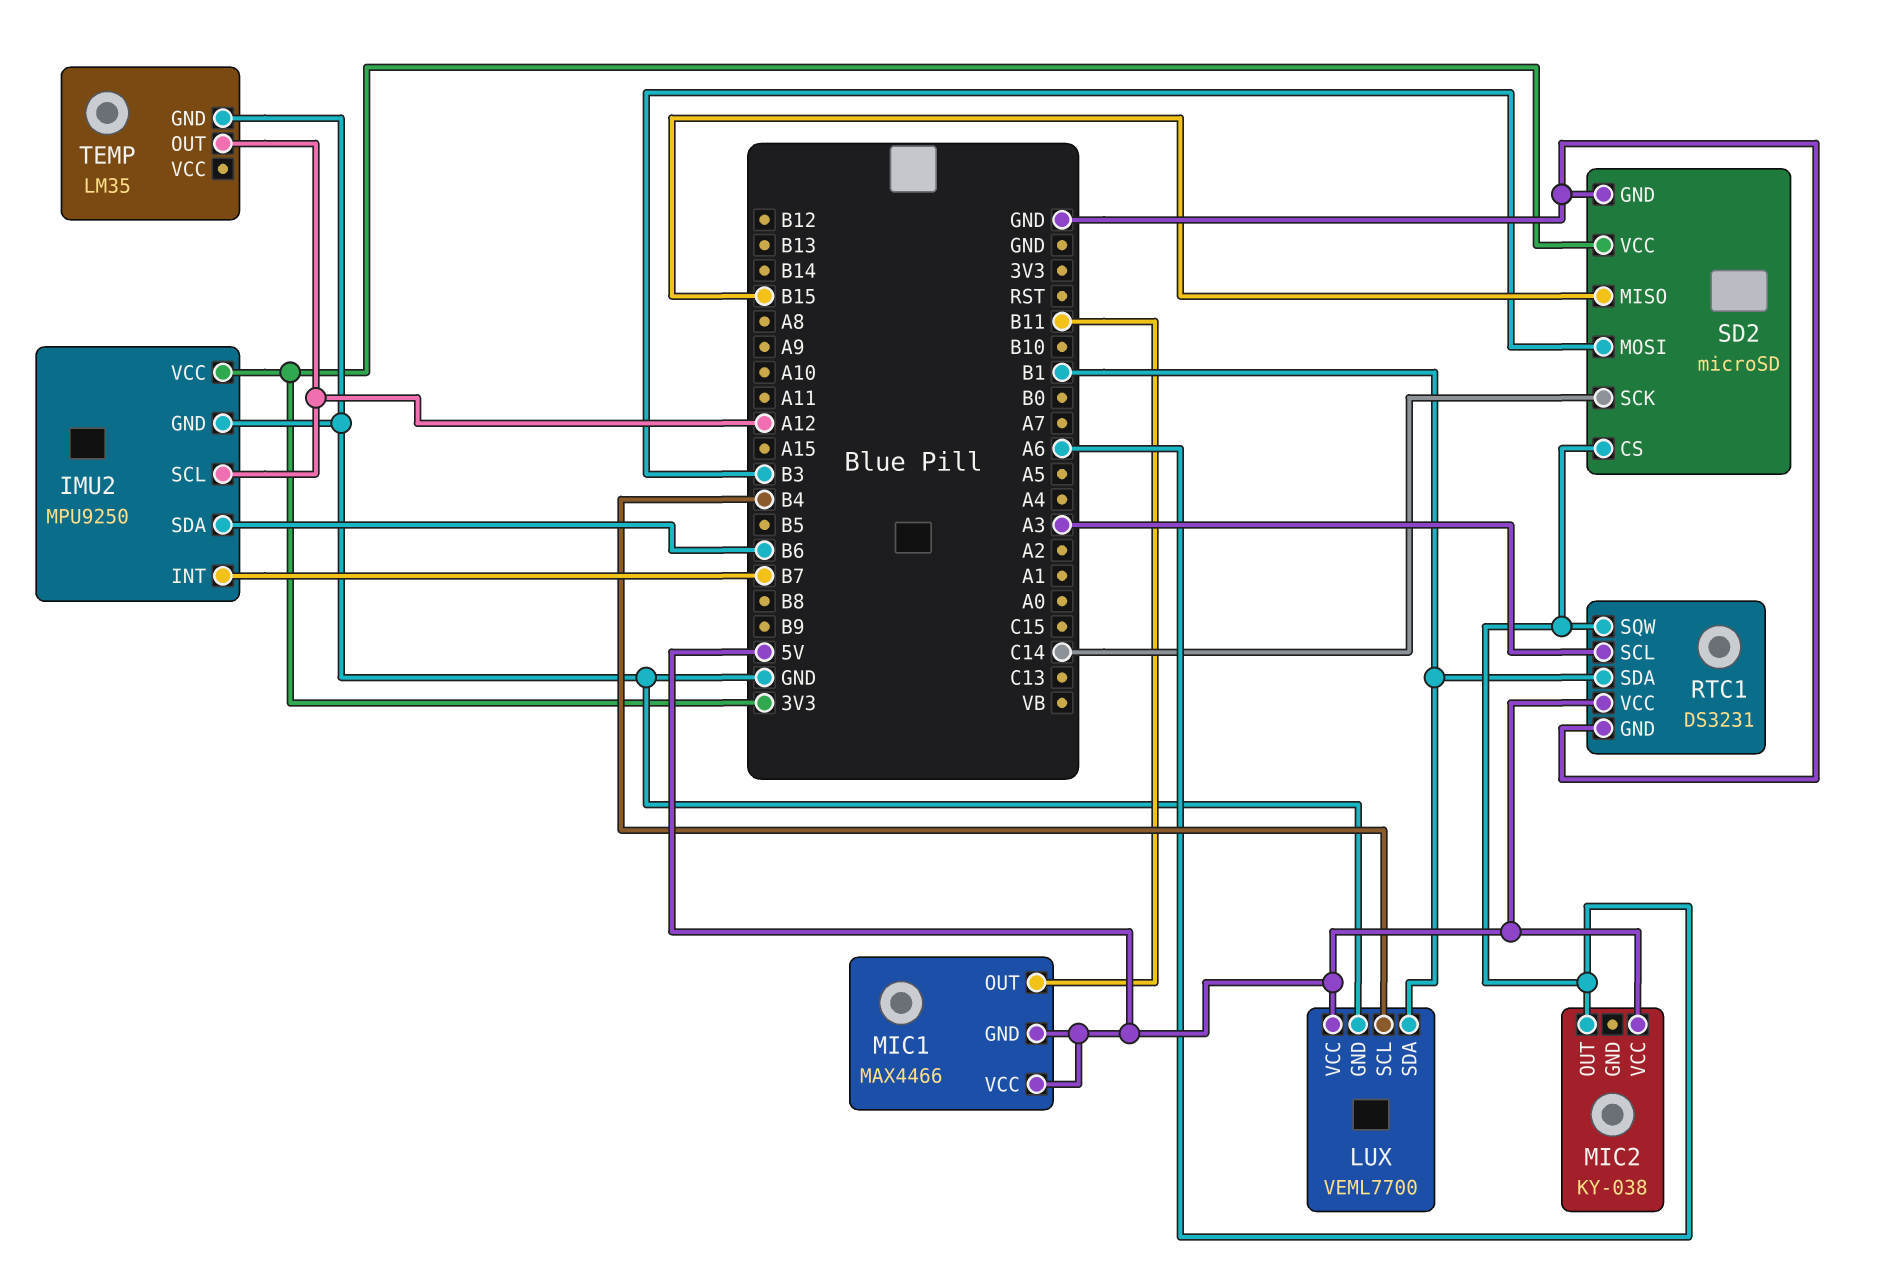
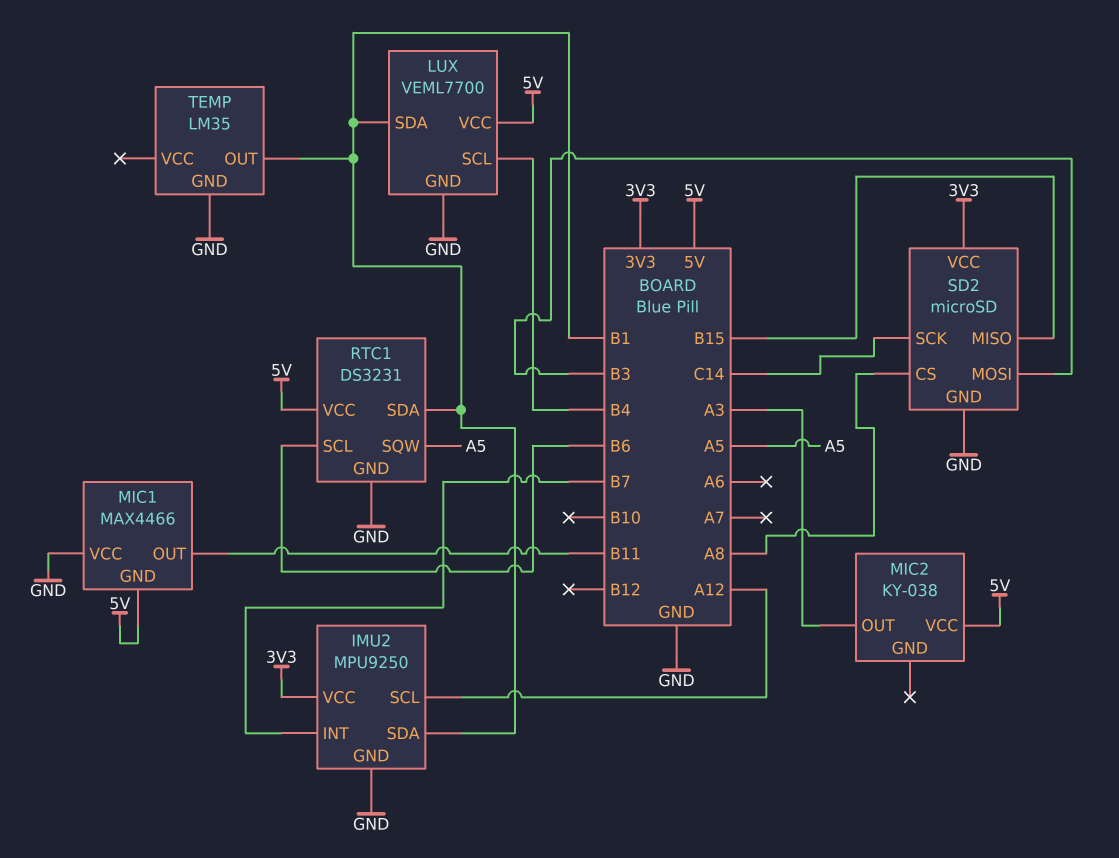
IMU2 pin SDA: B6 -> B1
MIC1 pin VCC: 5V -> GND
MIC2 pin OUT: A6 -> A3
RTC1 pin SCL: A3 -> B6
RTC1 pin SQW: A6 -> A5
SD2 pin CS: A6 -> A8
TEMP pin OUT: A12 -> B1

